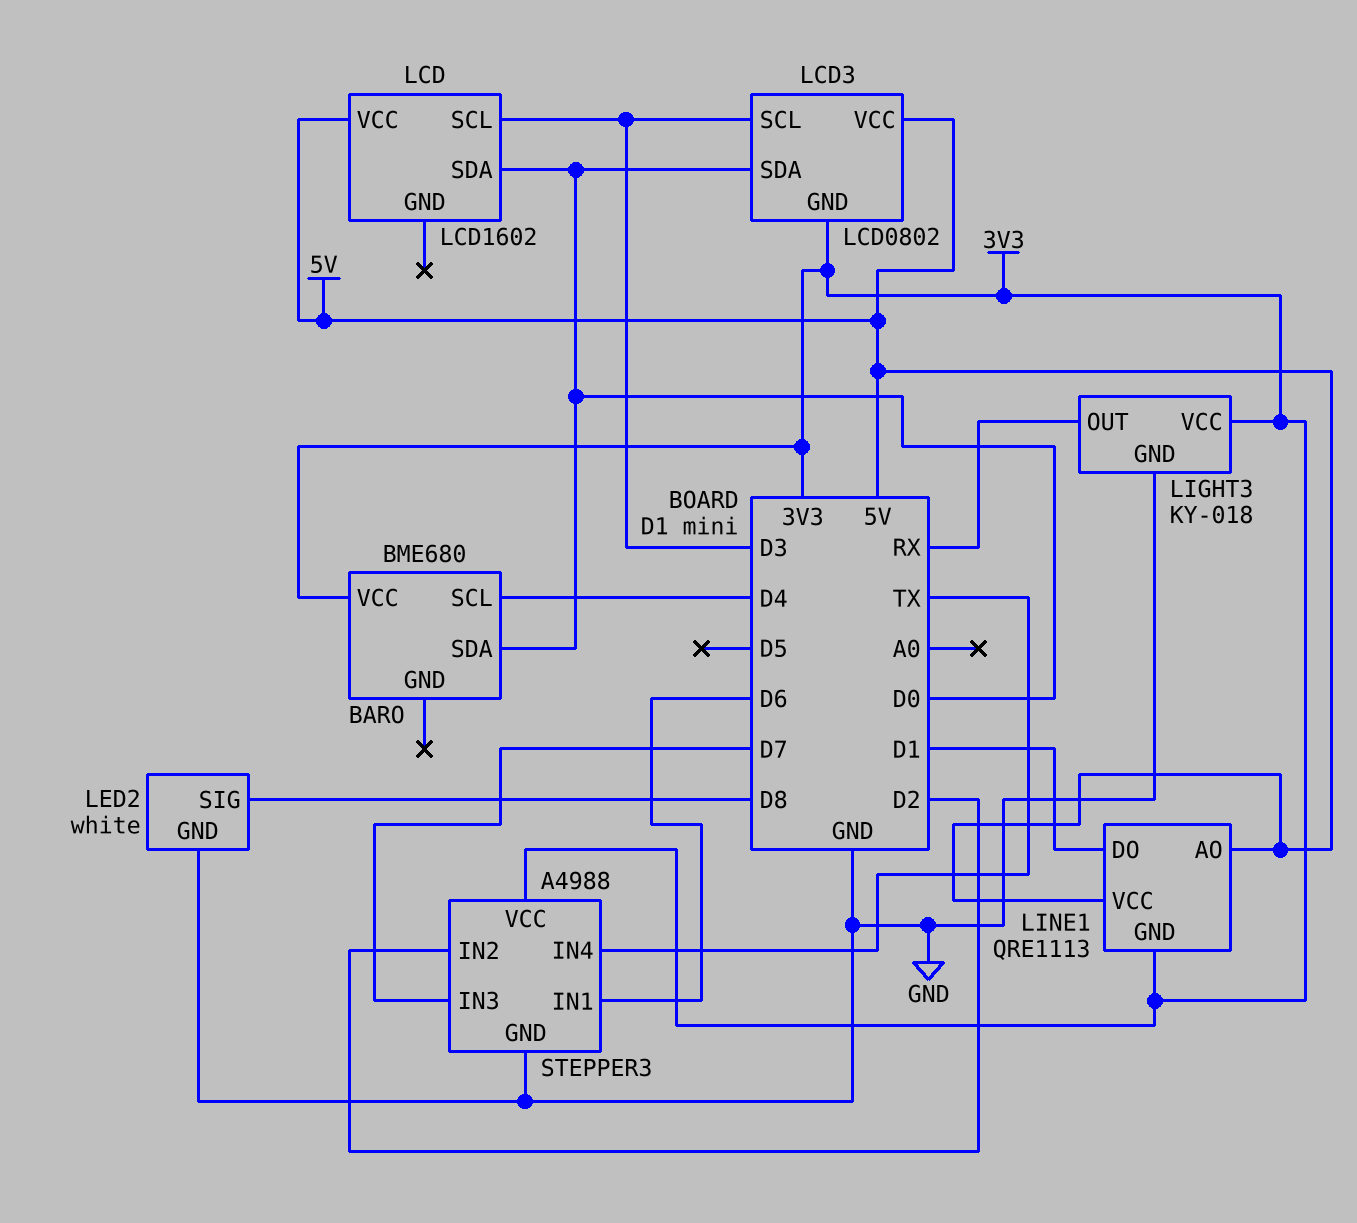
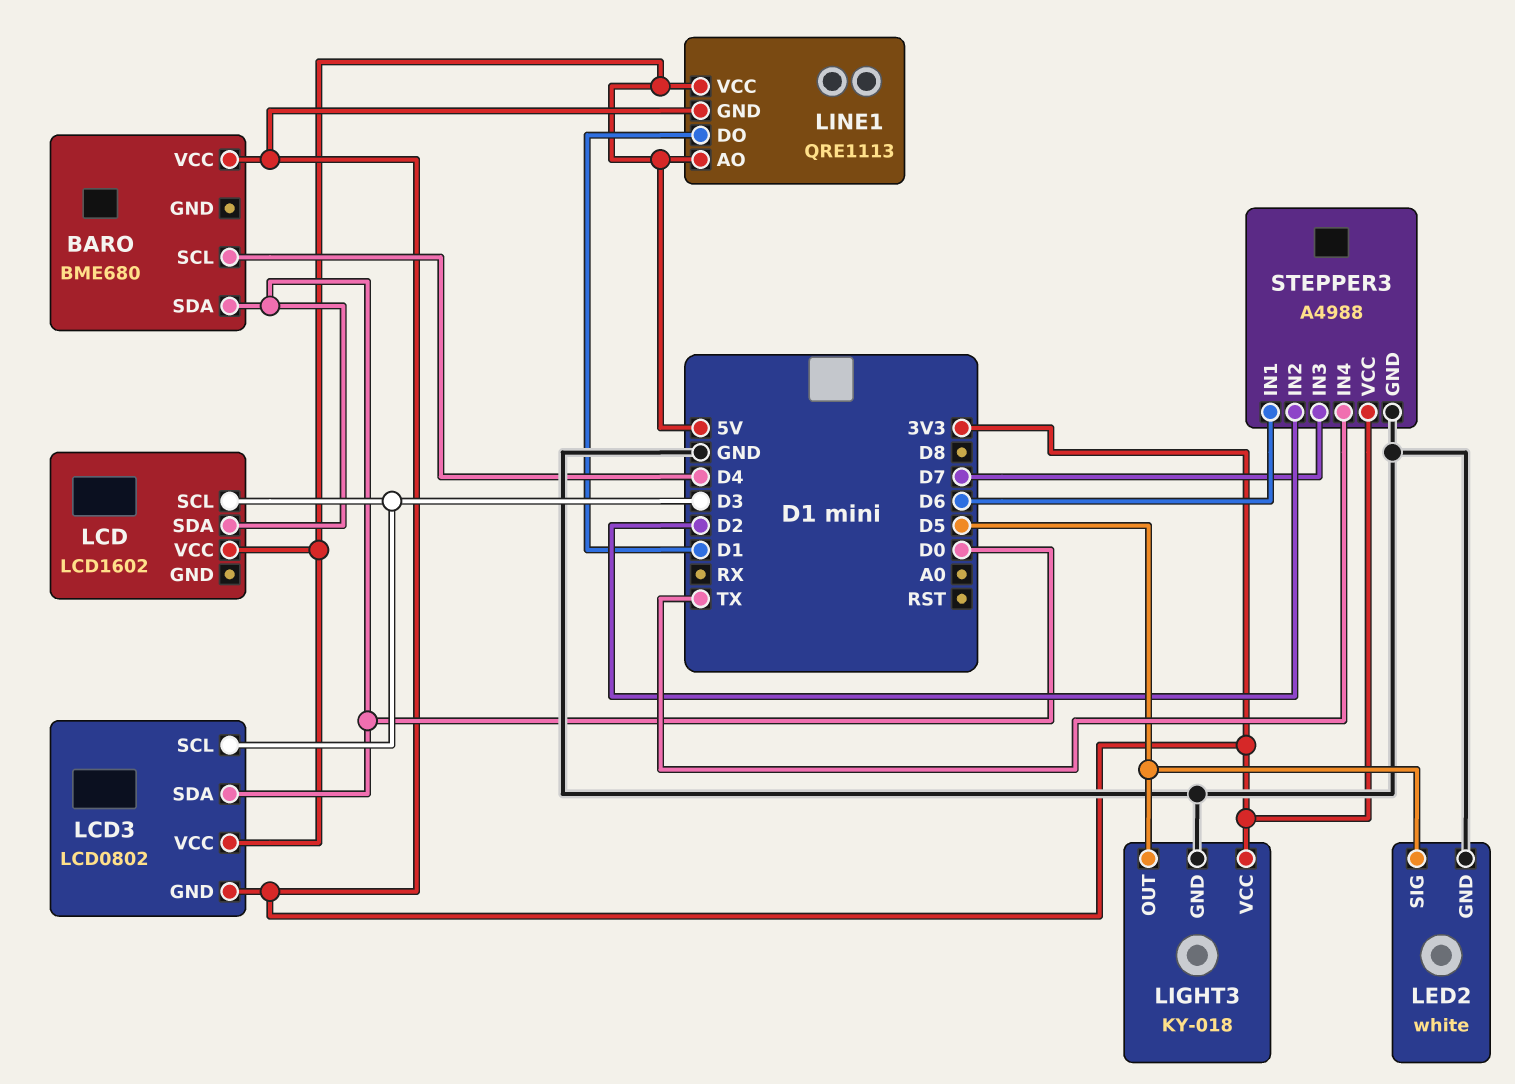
LED2 pin SIG: D8 -> D5
LIGHT3 pin OUT: RX -> D5

